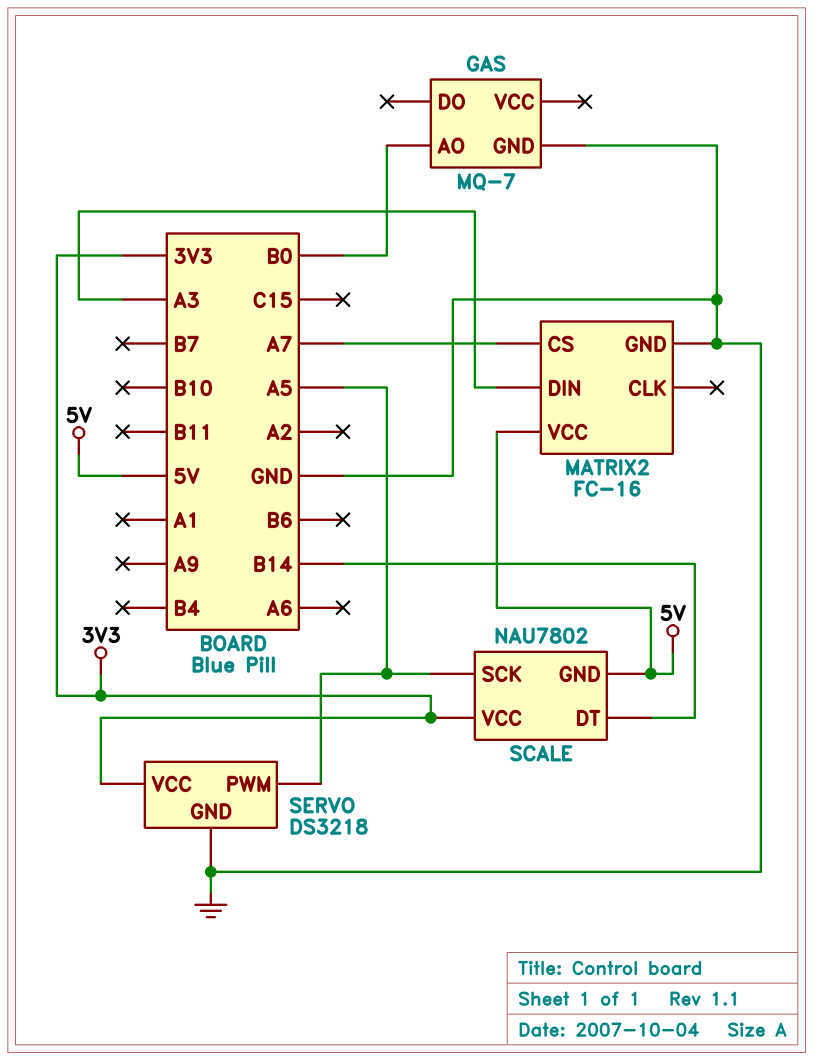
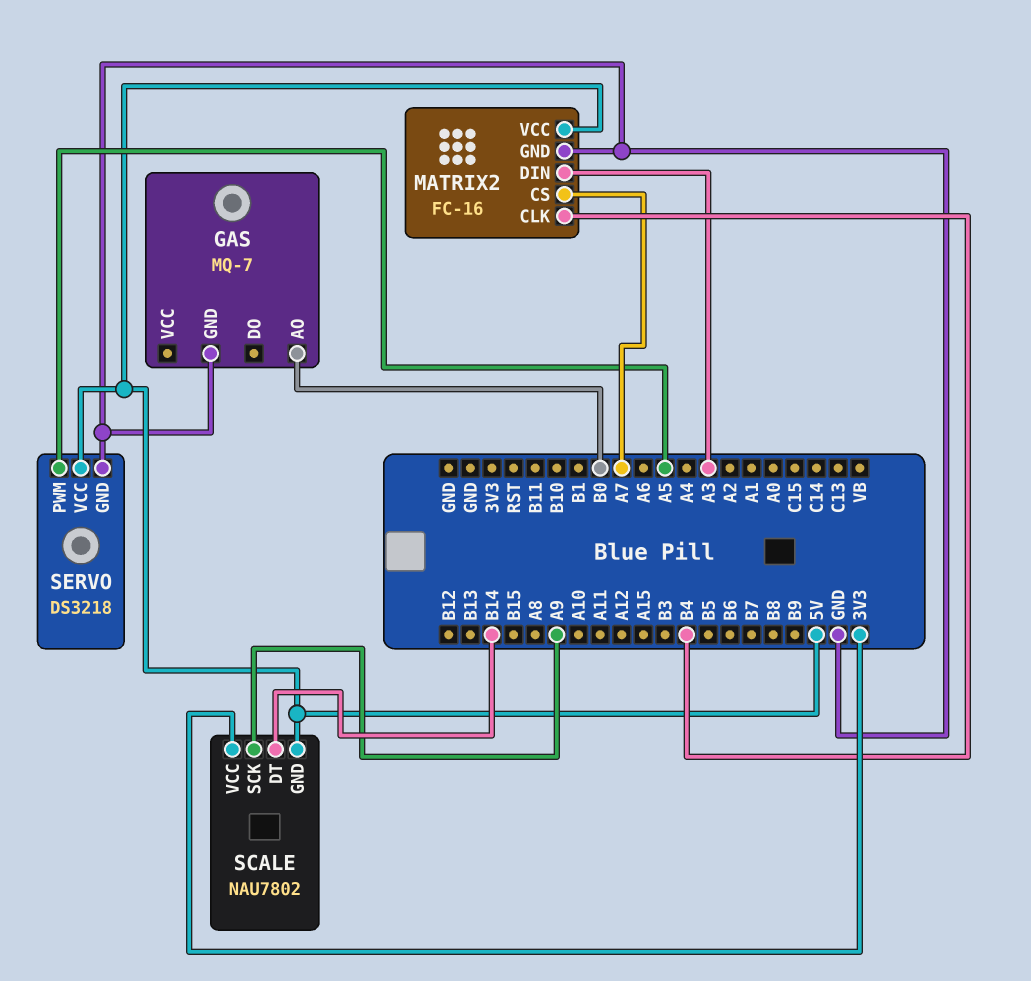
MATRIX2 pin CLK: none -> B4
SCALE pin SCK: A5 -> A9
SERVO pin VCC: 3V3 -> 5V

